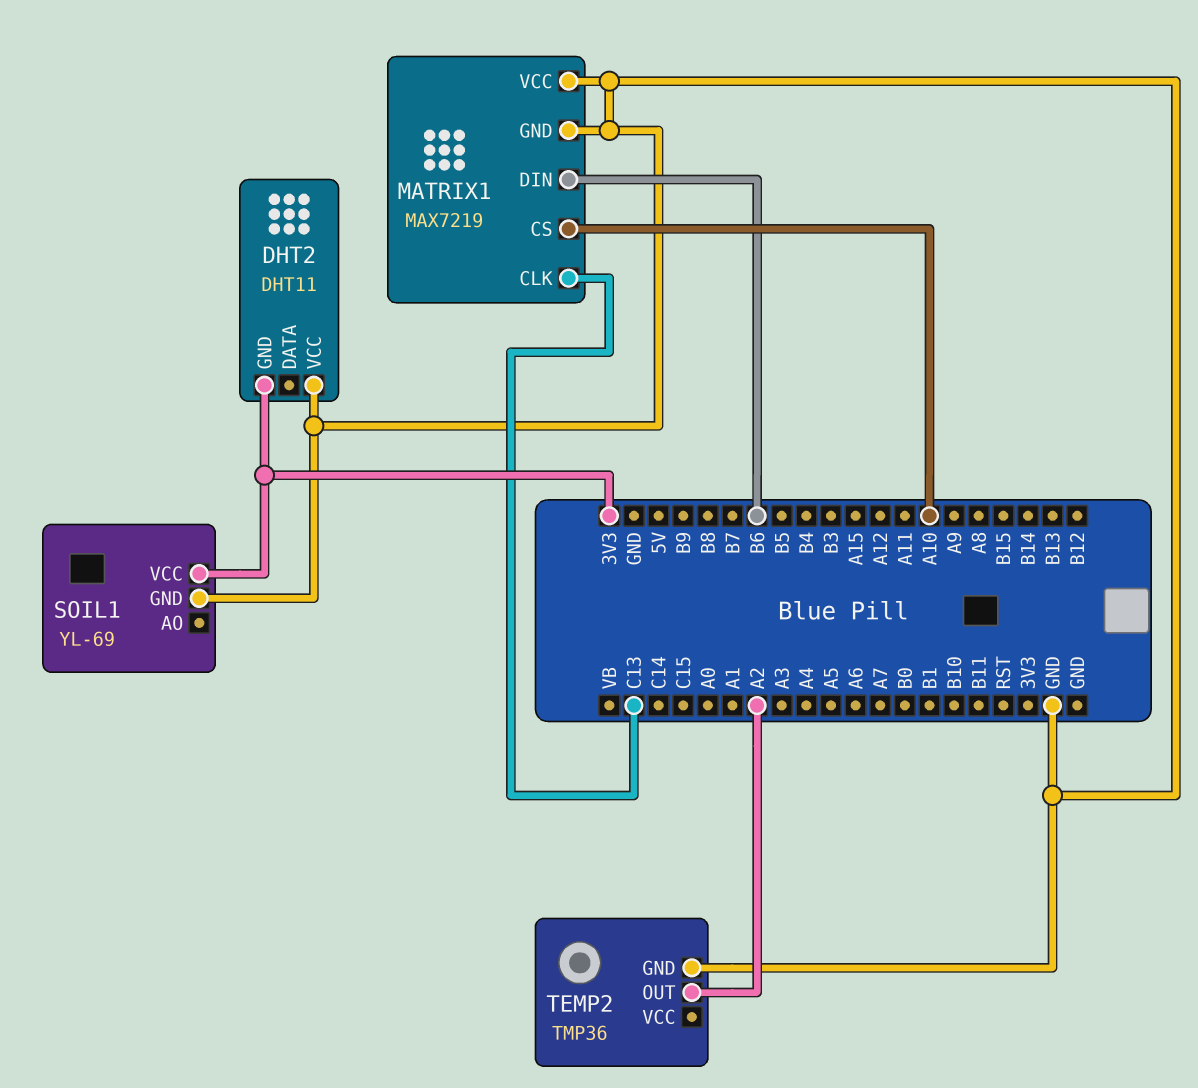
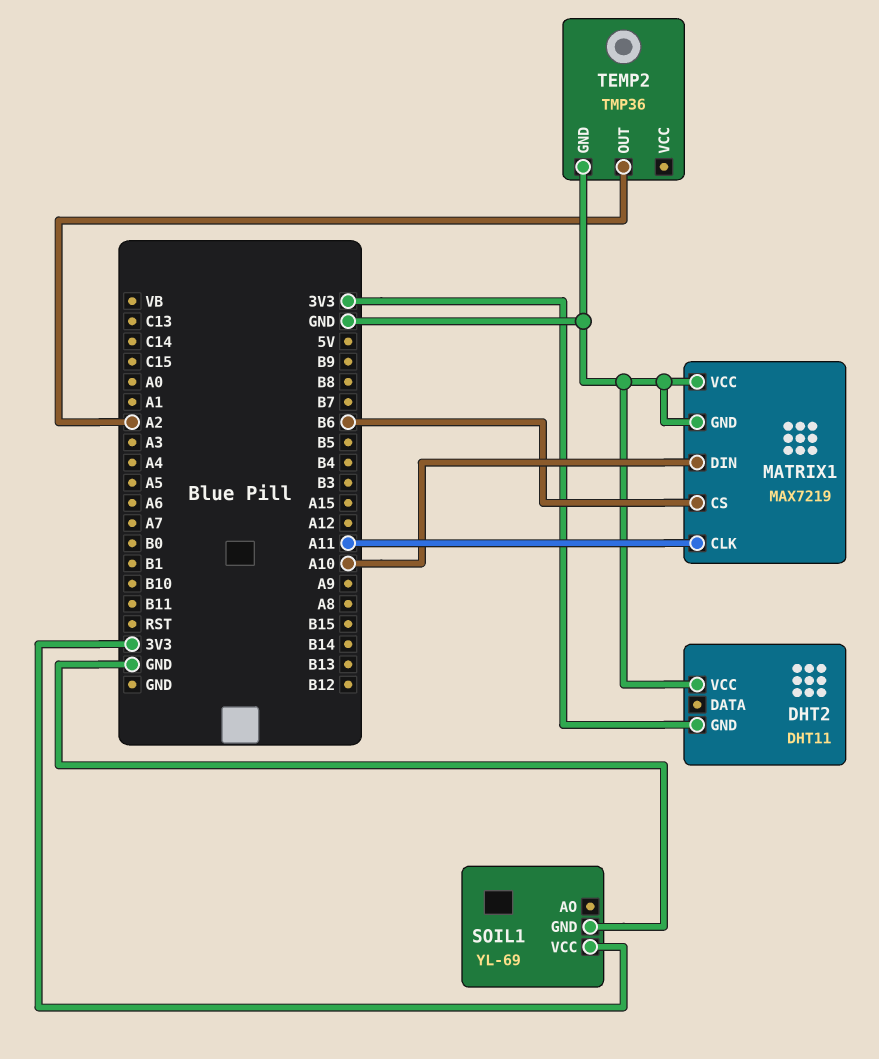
MATRIX1 pin CLK: C13 -> A11
MATRIX1 pin CS: A10 -> B6
MATRIX1 pin DIN: B6 -> A10

